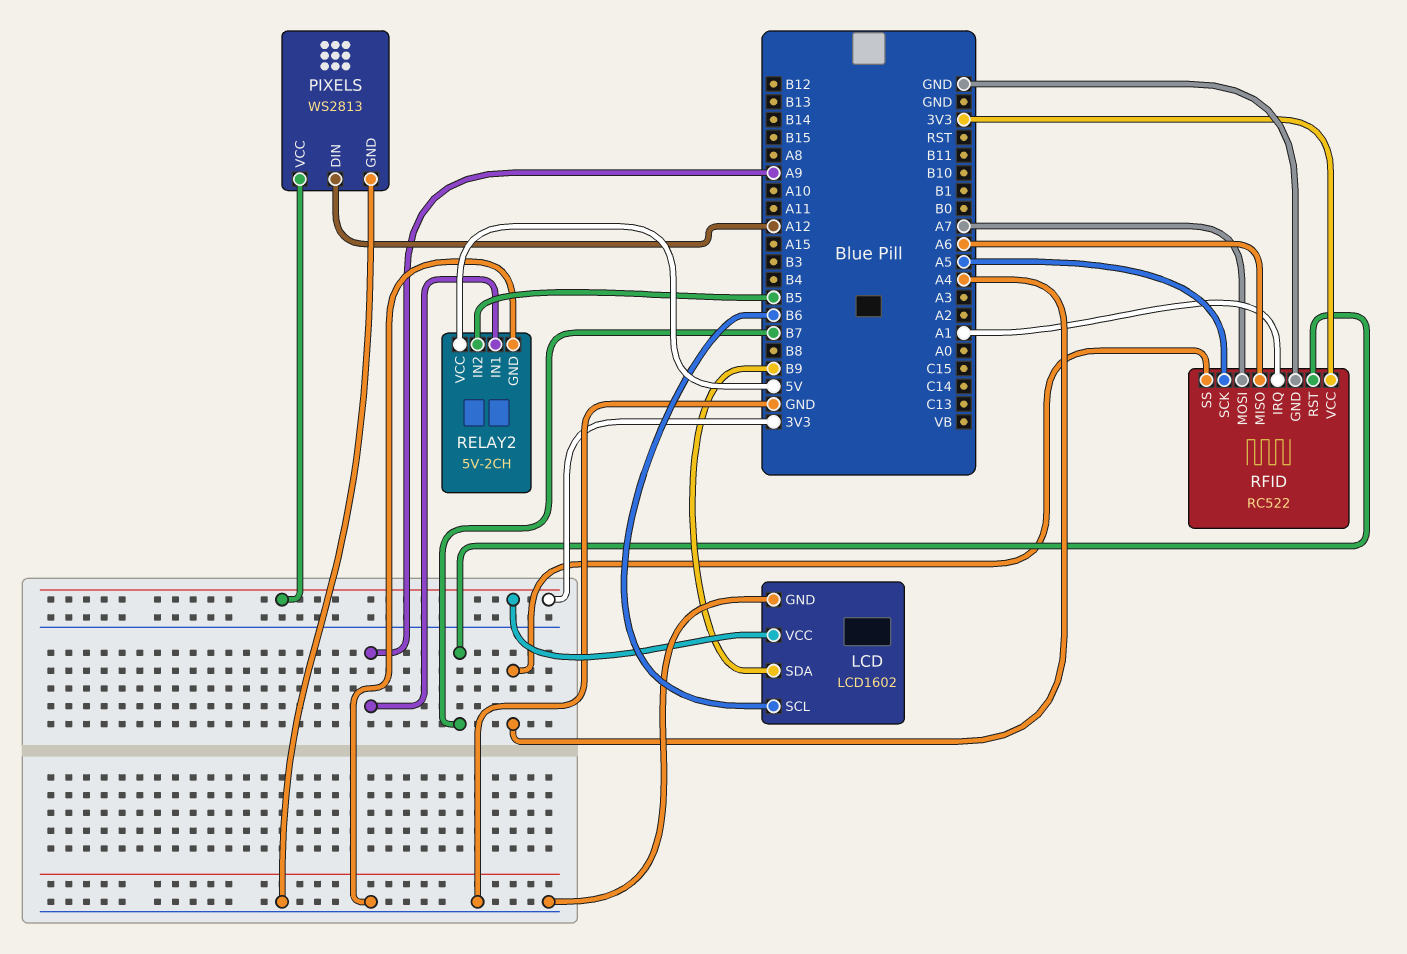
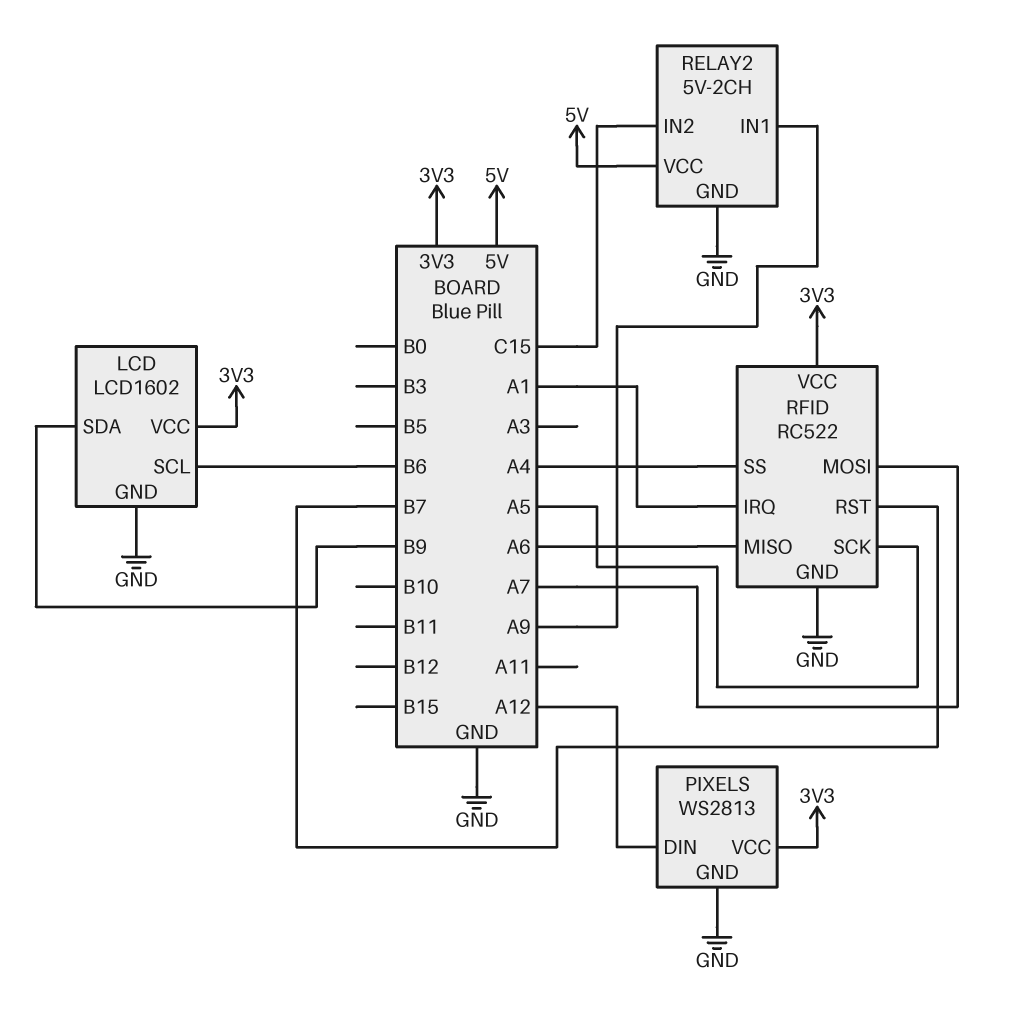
RELAY2 pin IN2: B5 -> C15

